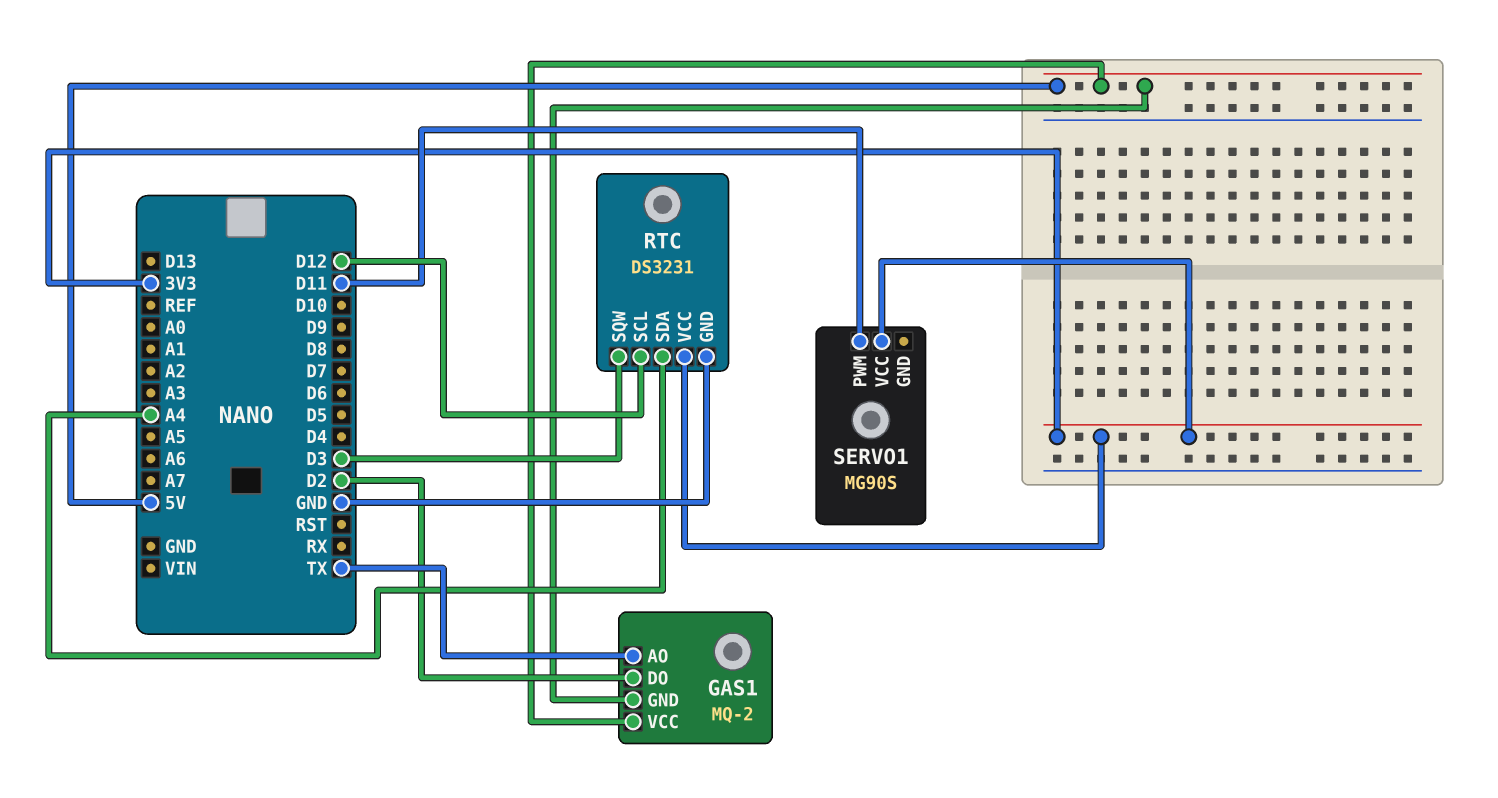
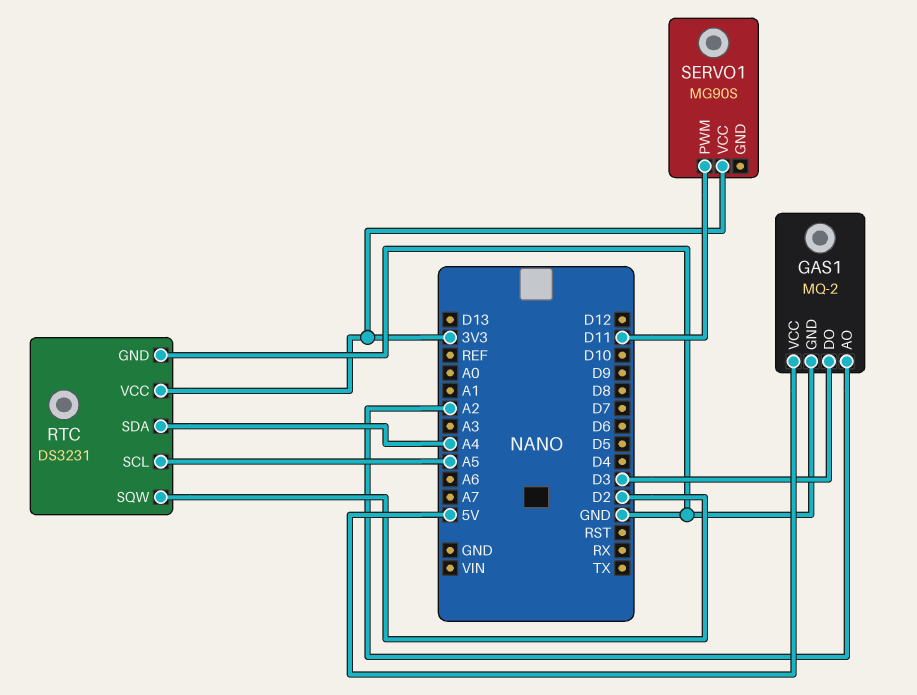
GAS1 pin AO: TX -> A2
GAS1 pin DO: D2 -> D3
GAS1 pin GND: 5V -> GND
RTC pin SCL: D12 -> A5
RTC pin SQW: D3 -> D2

